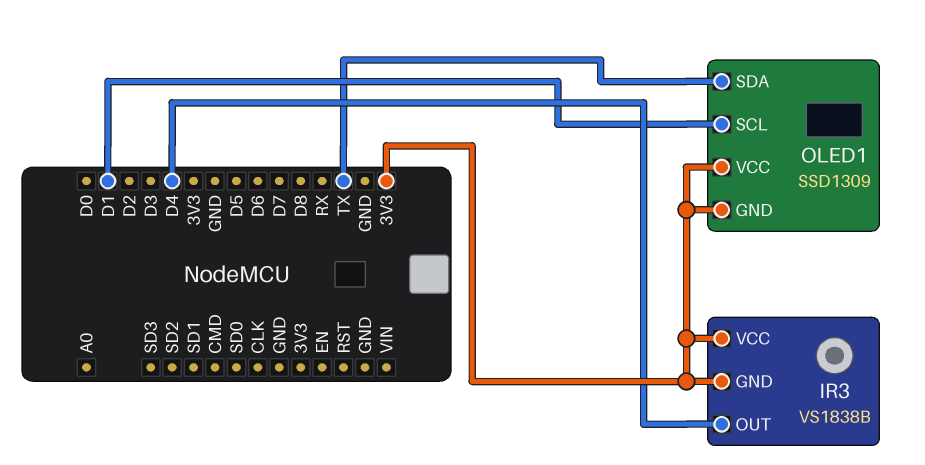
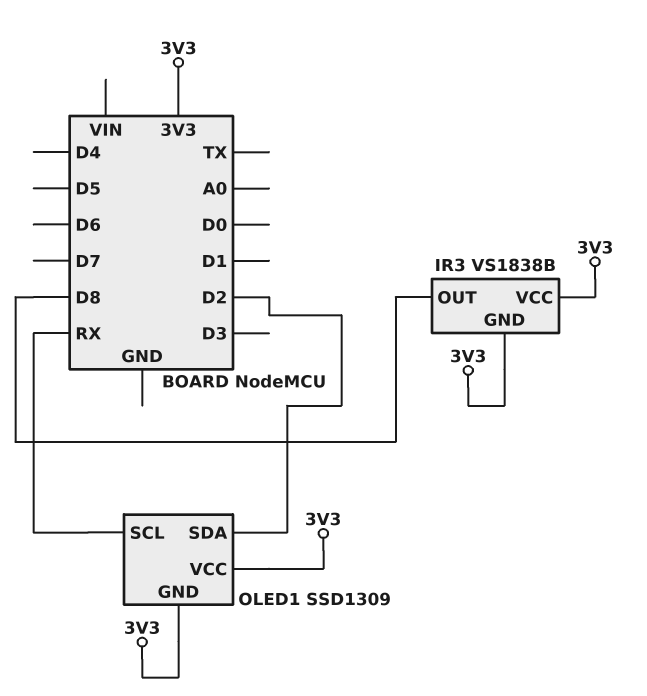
IR3 pin OUT: D4 -> D8
OLED1 pin SCL: D1 -> RX
OLED1 pin SDA: TX -> D2

